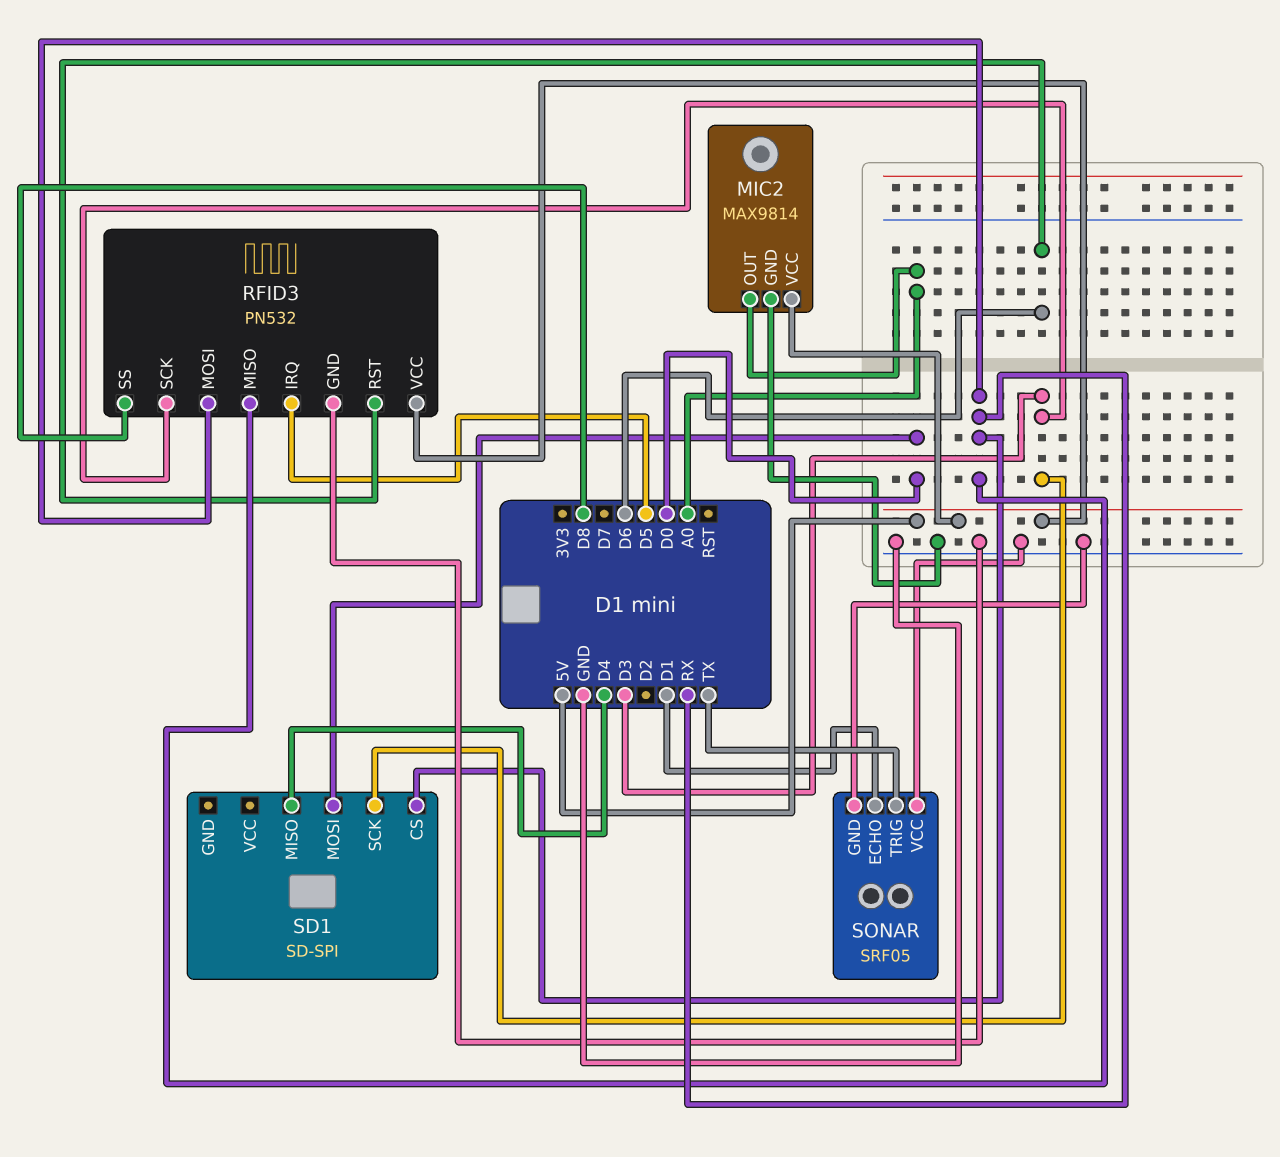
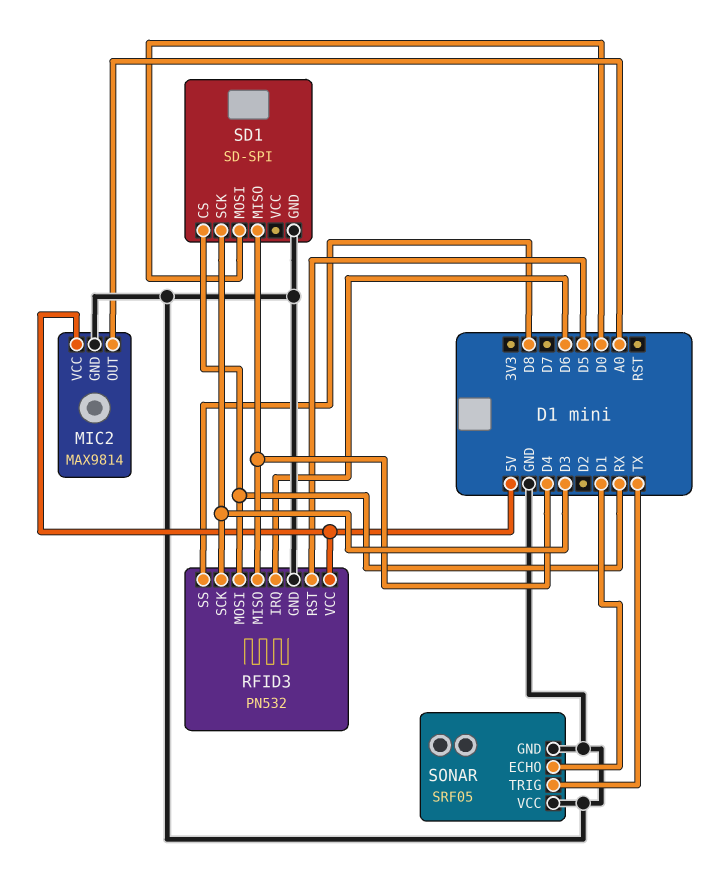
RFID3 pin IRQ: D5 -> D6
RFID3 pin MISO: RX -> D4
RFID3 pin RST: D6 -> D5
SD1 pin GND: none -> GND

